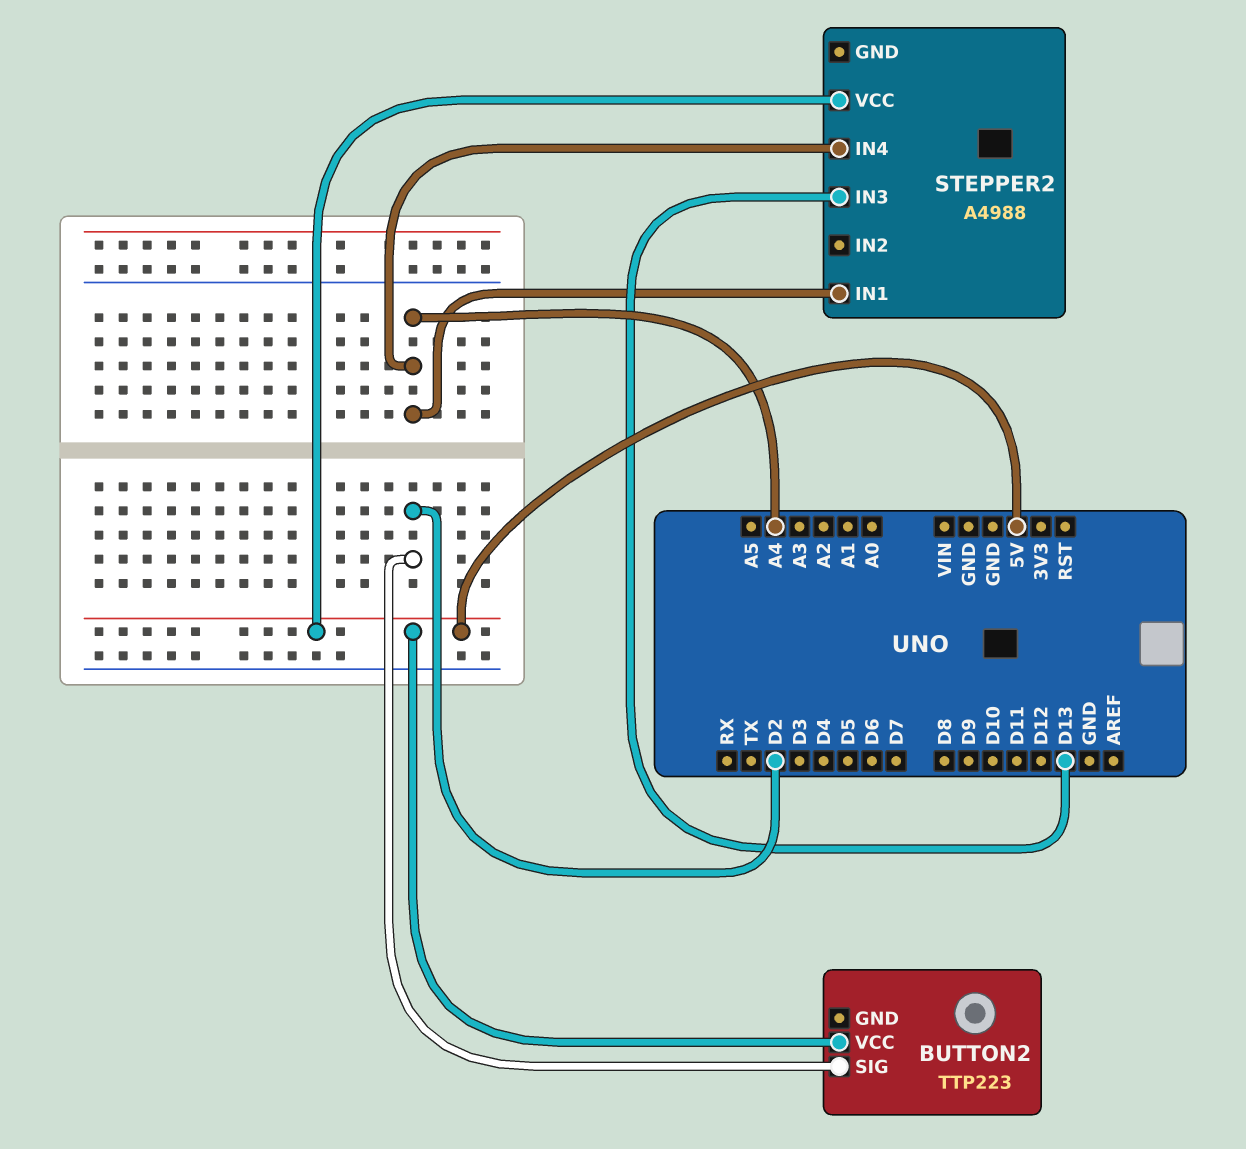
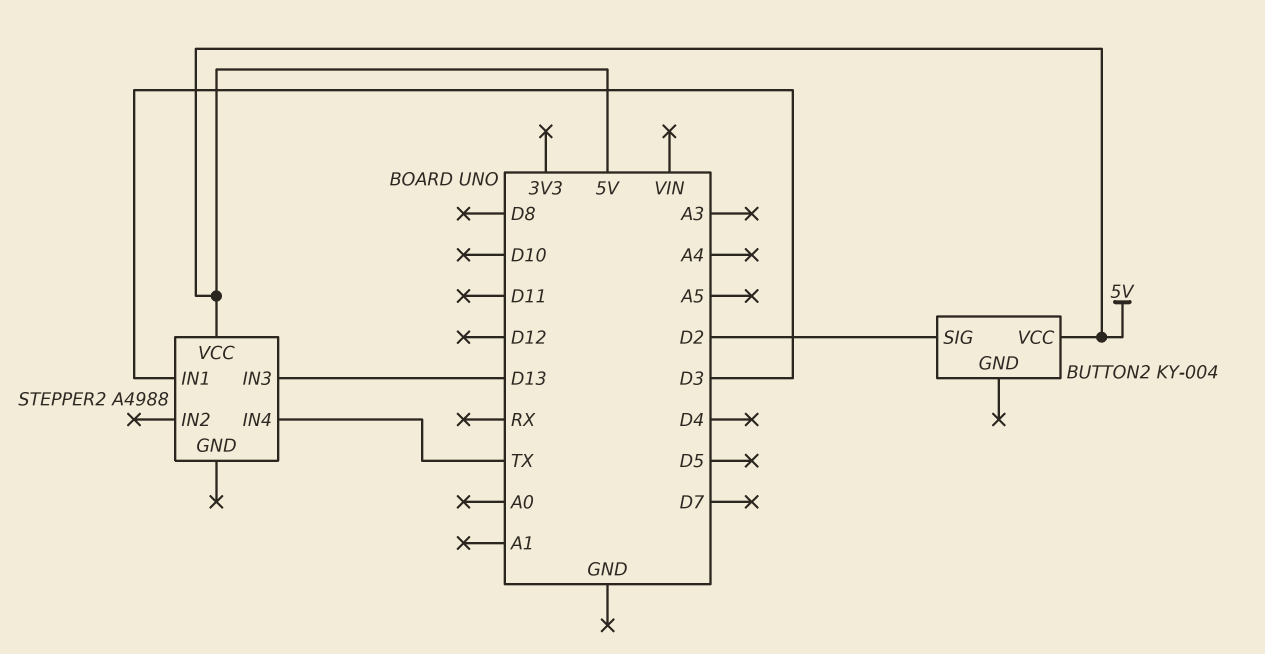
BUTTON2: TTP223 -> KY-004
STEPPER2 pin IN1: A4 -> D3
STEPPER2 pin IN4: A4 -> TX

